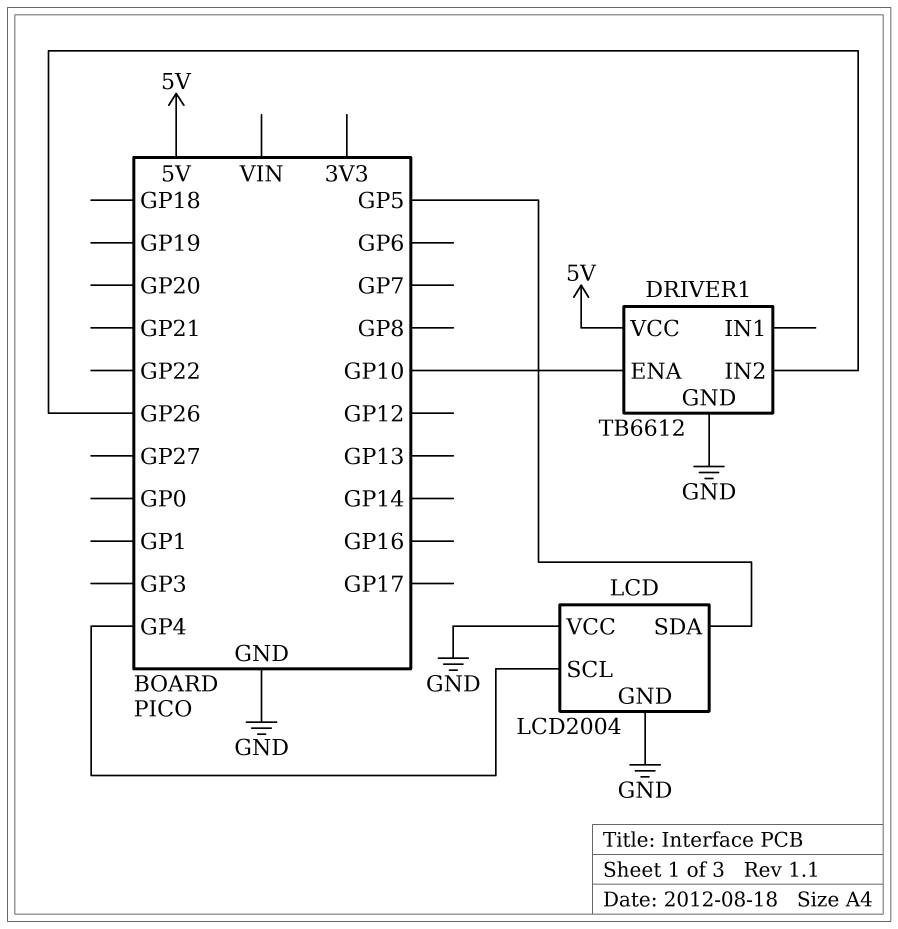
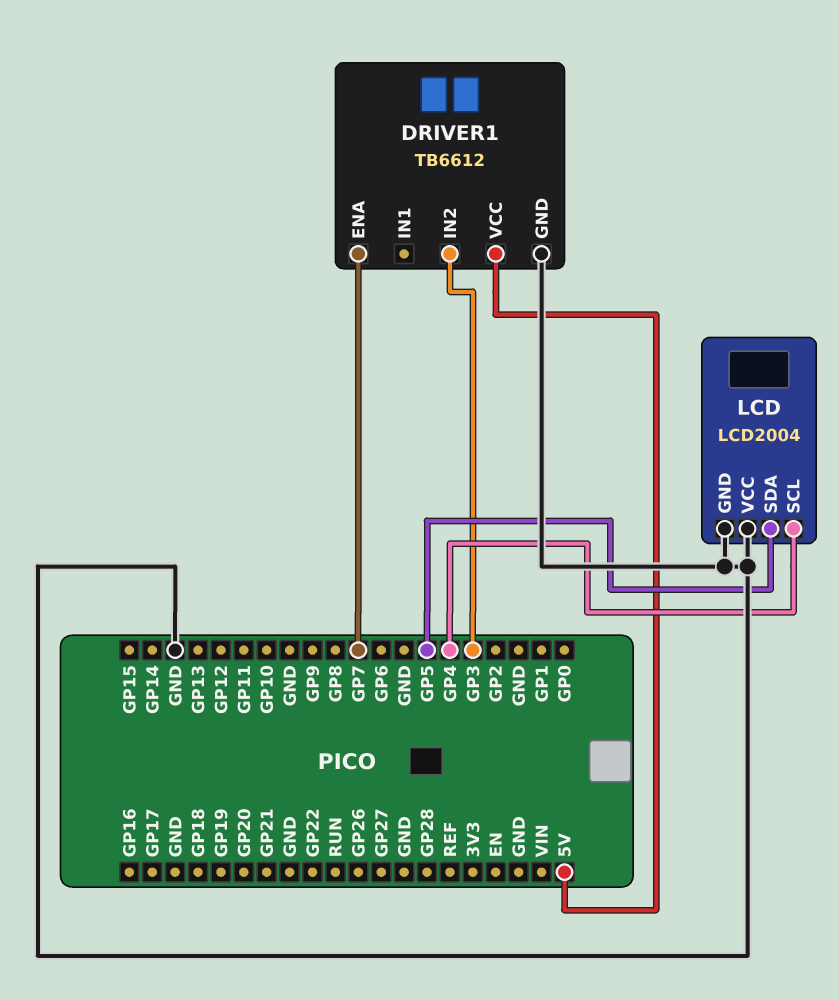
DRIVER1 pin ENA: GP10 -> GP7
DRIVER1 pin IN2: GP26 -> GP3

